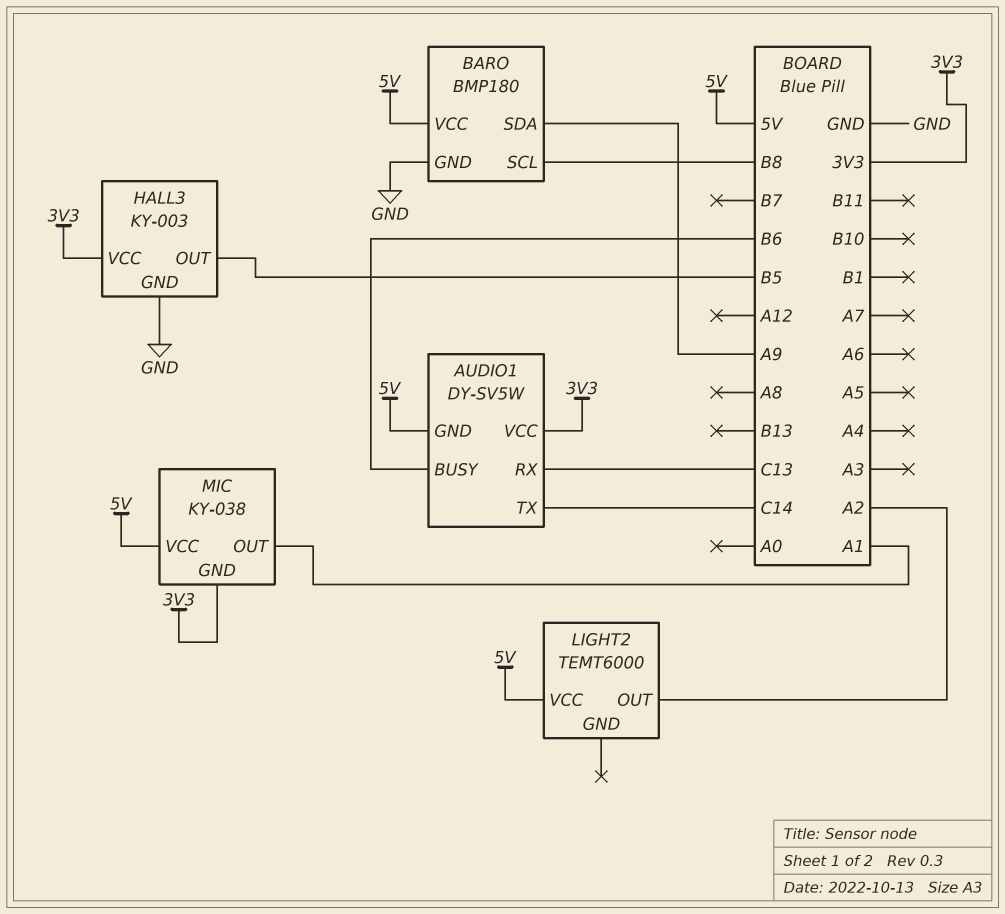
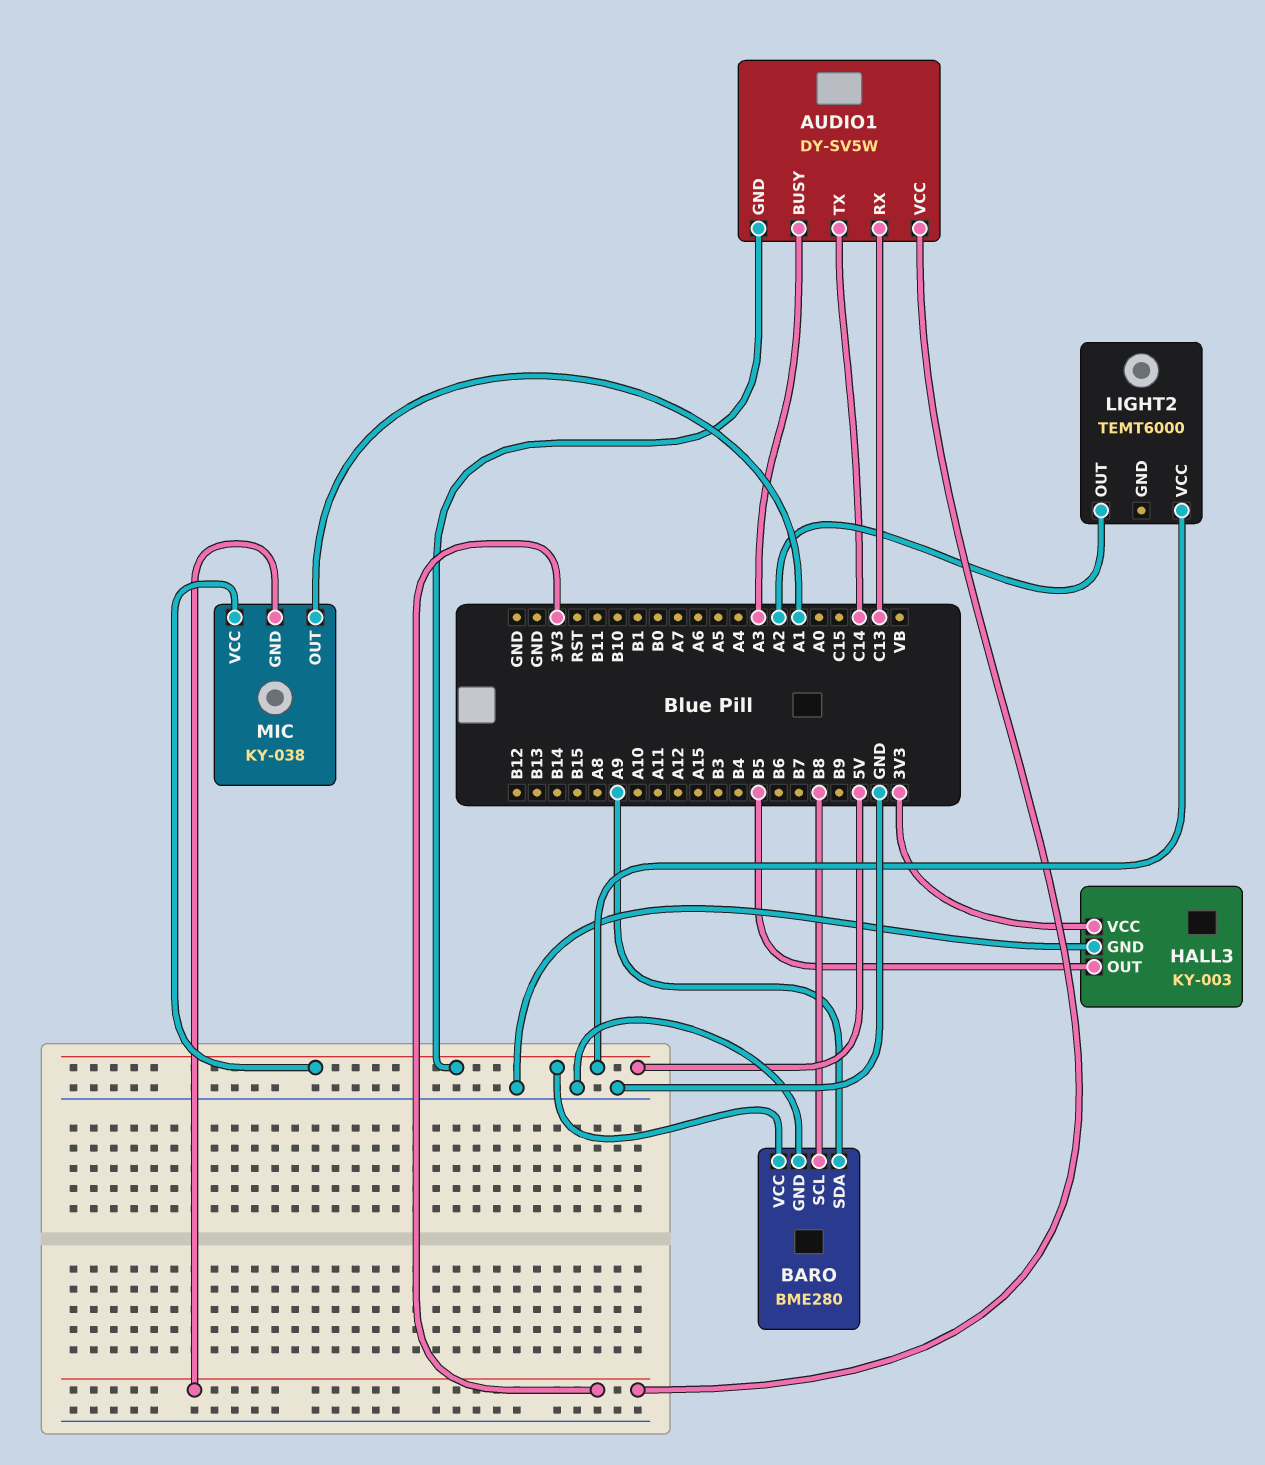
AUDIO1 pin BUSY: B6 -> A3
BARO: BMP180 -> BME280

